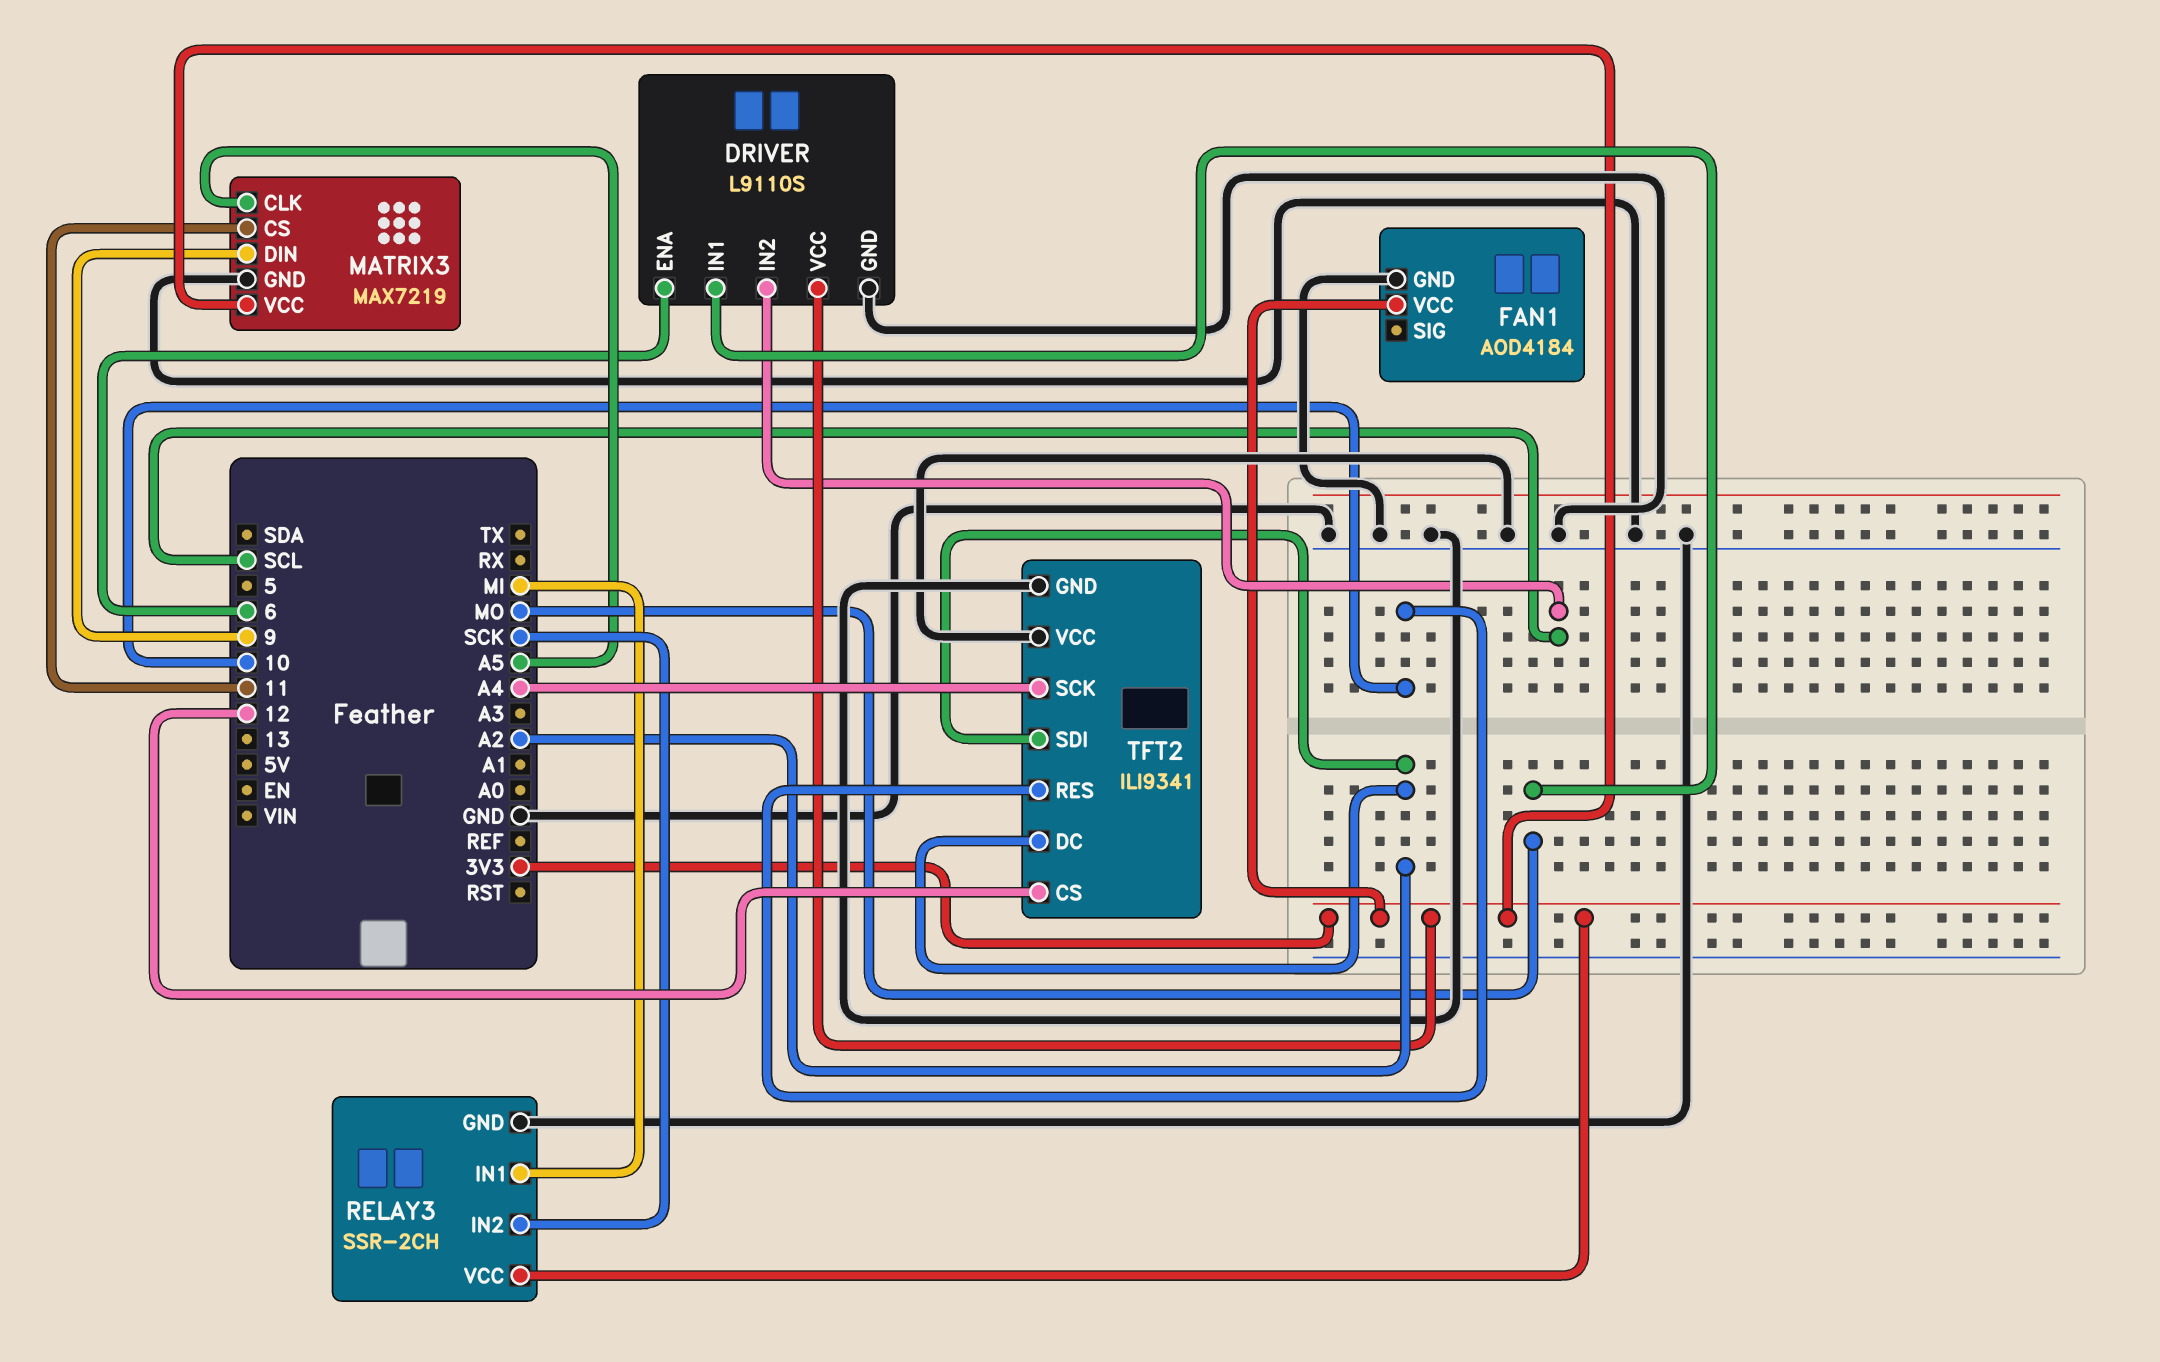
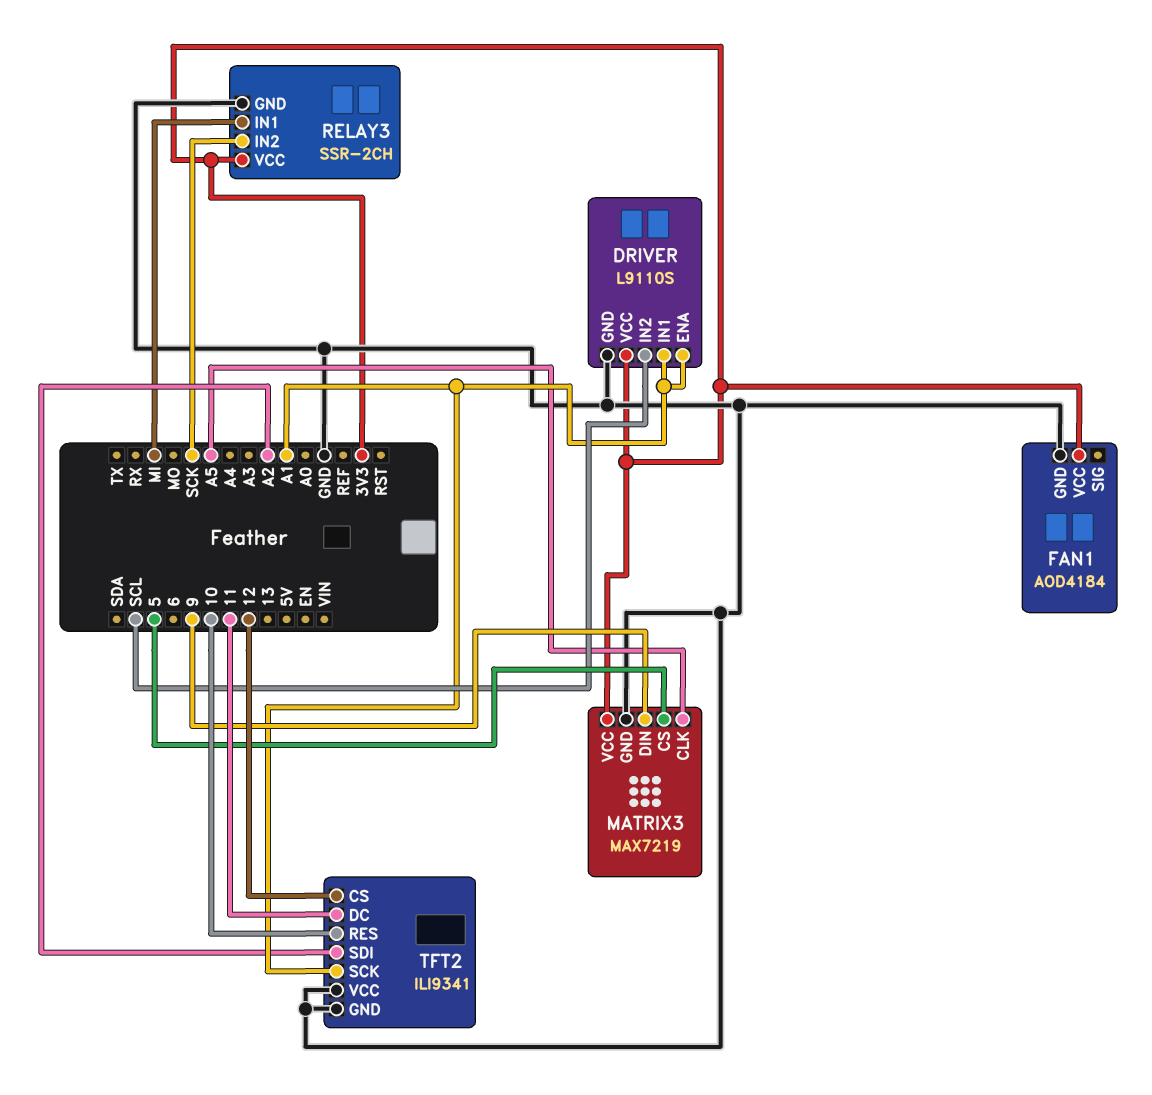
DRIVER pin ENA: 6 -> A1
DRIVER pin IN1: MO -> A1
MATRIX3 pin CS: 11 -> 5
TFT2 pin DC: A2 -> 11
TFT2 pin SCK: A4 -> A1

